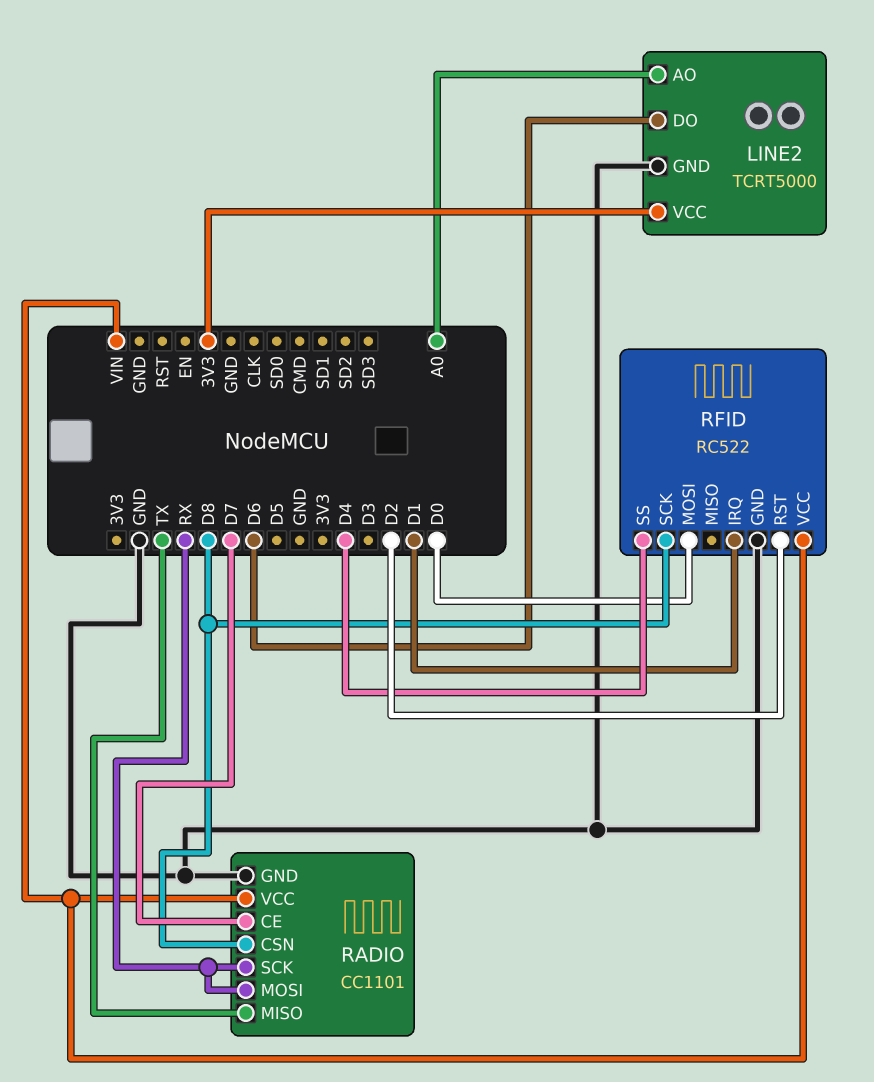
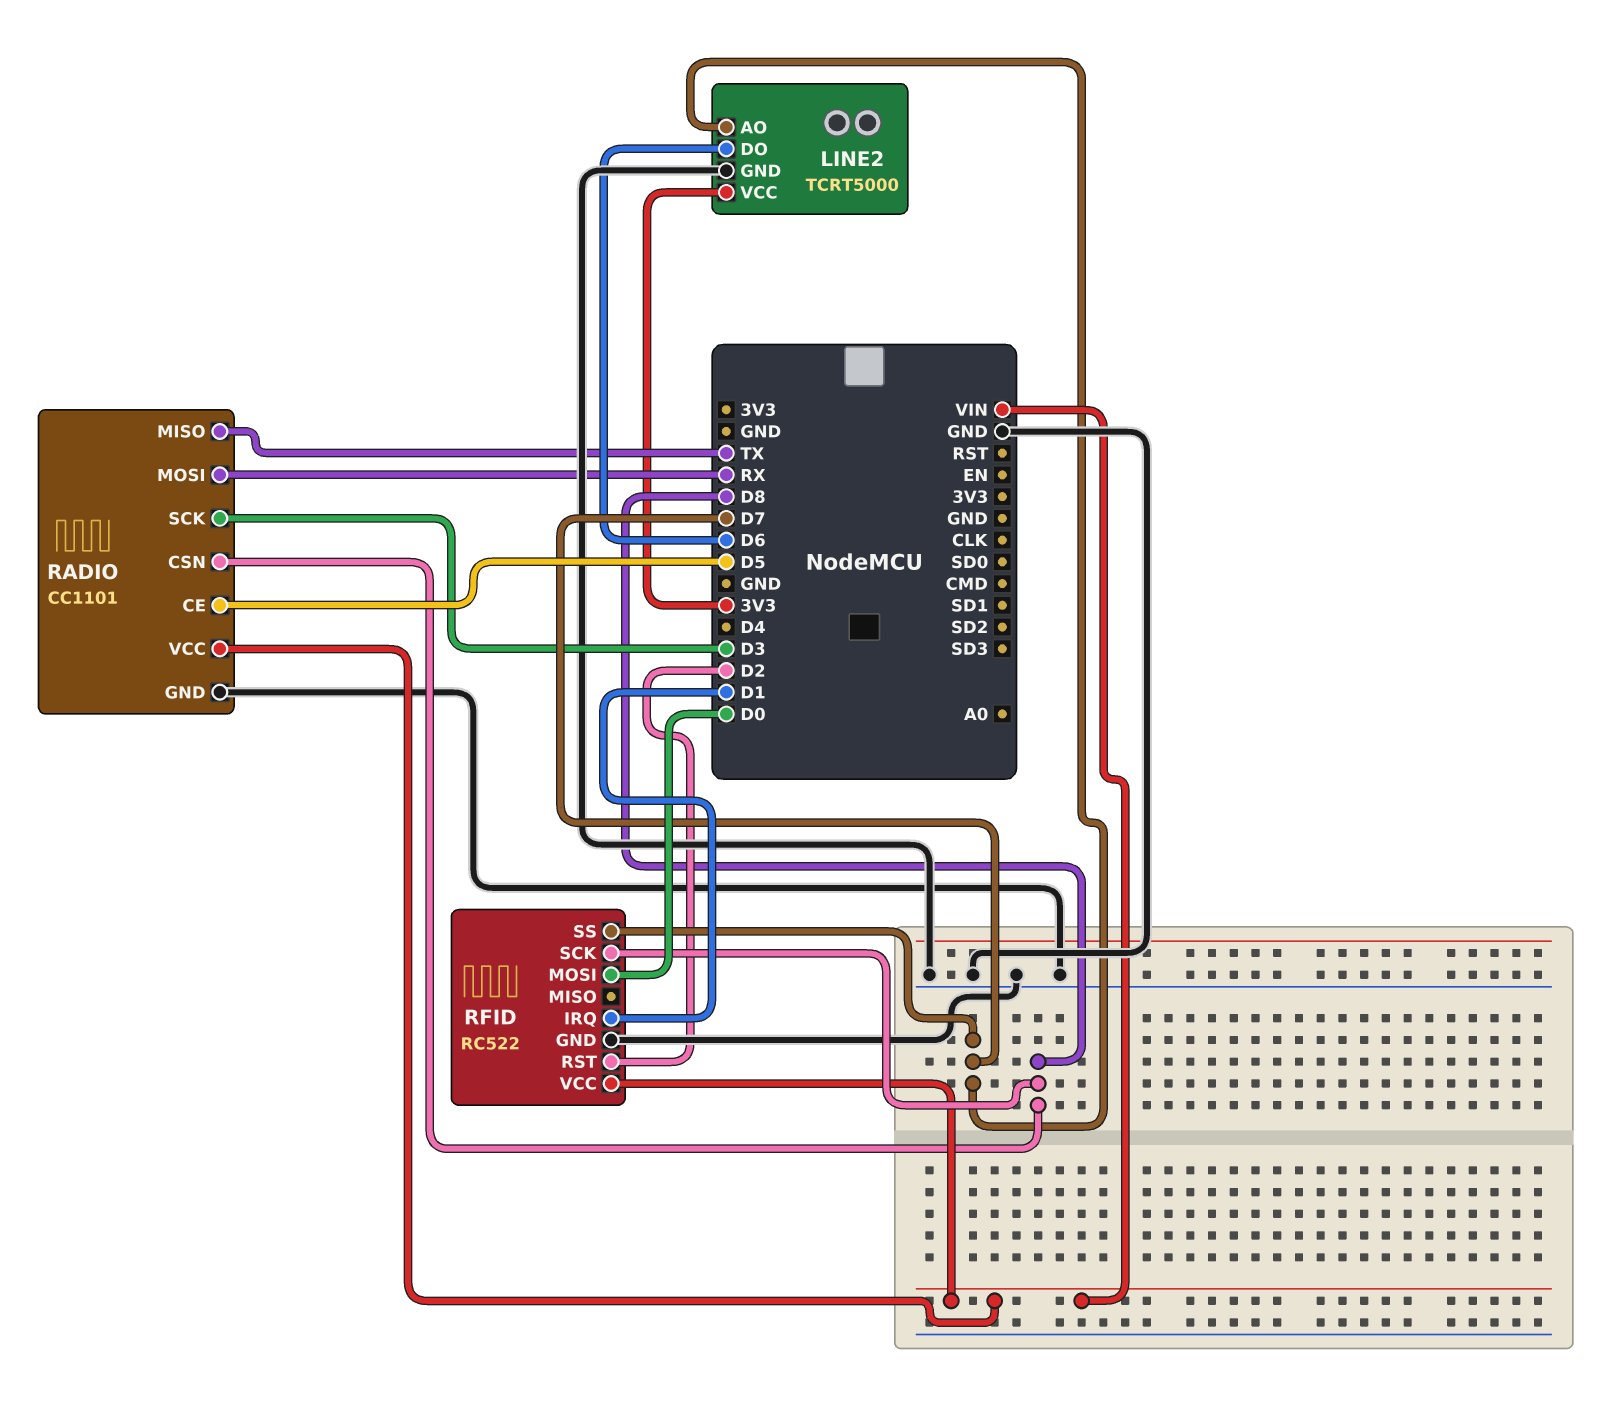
LINE2 pin AO: A0 -> D7
RADIO pin CE: D7 -> D5
RADIO pin SCK: RX -> D3
RFID pin SS: D4 -> D7

